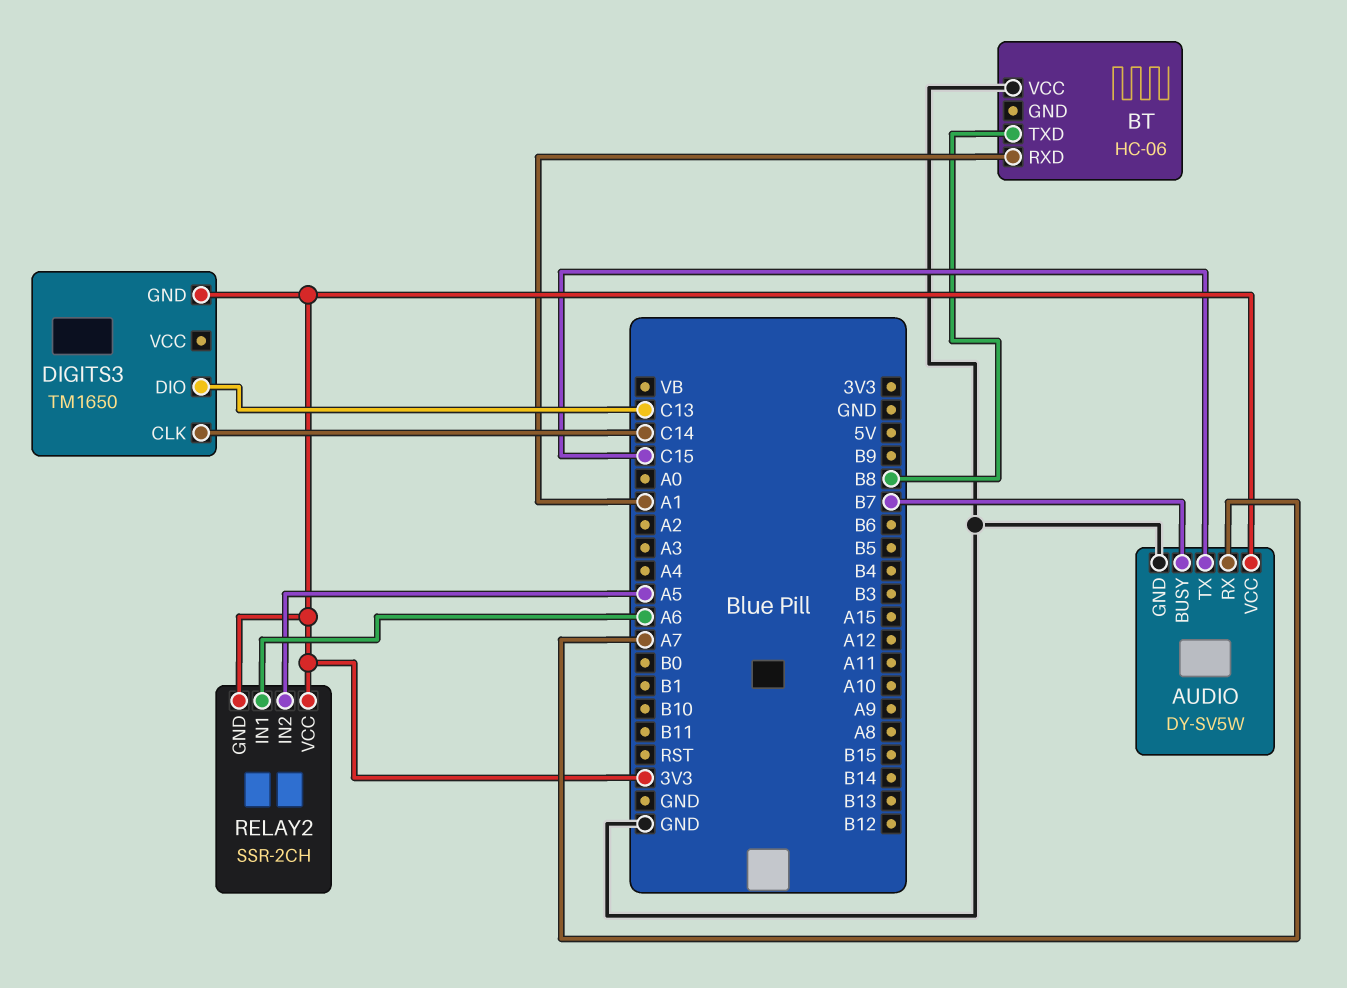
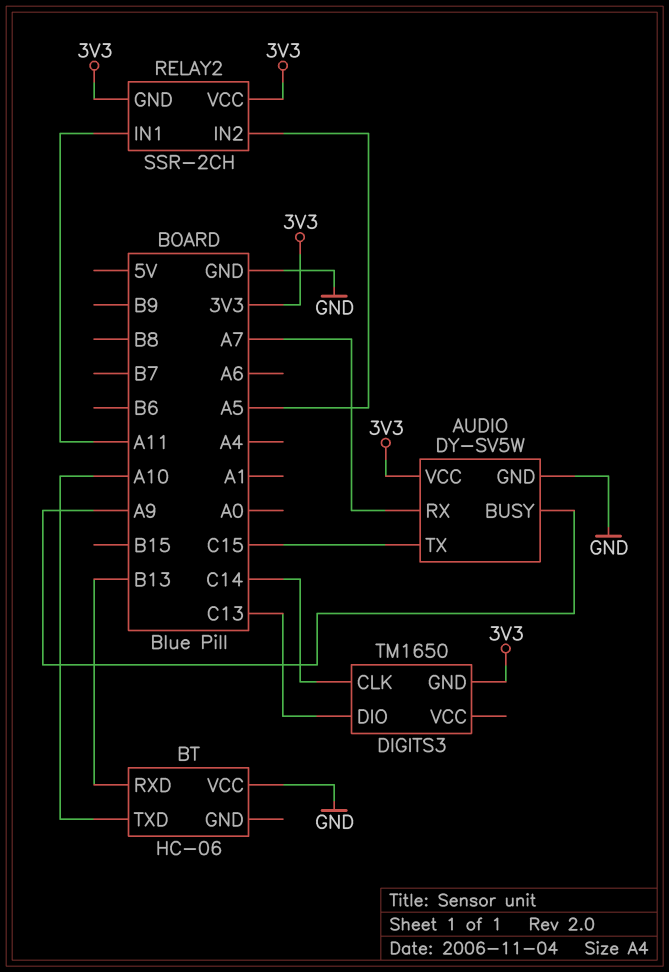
AUDIO pin BUSY: B7 -> A9
BT pin RXD: A1 -> B13
BT pin TXD: B8 -> A10
RELAY2 pin IN1: A6 -> A11

